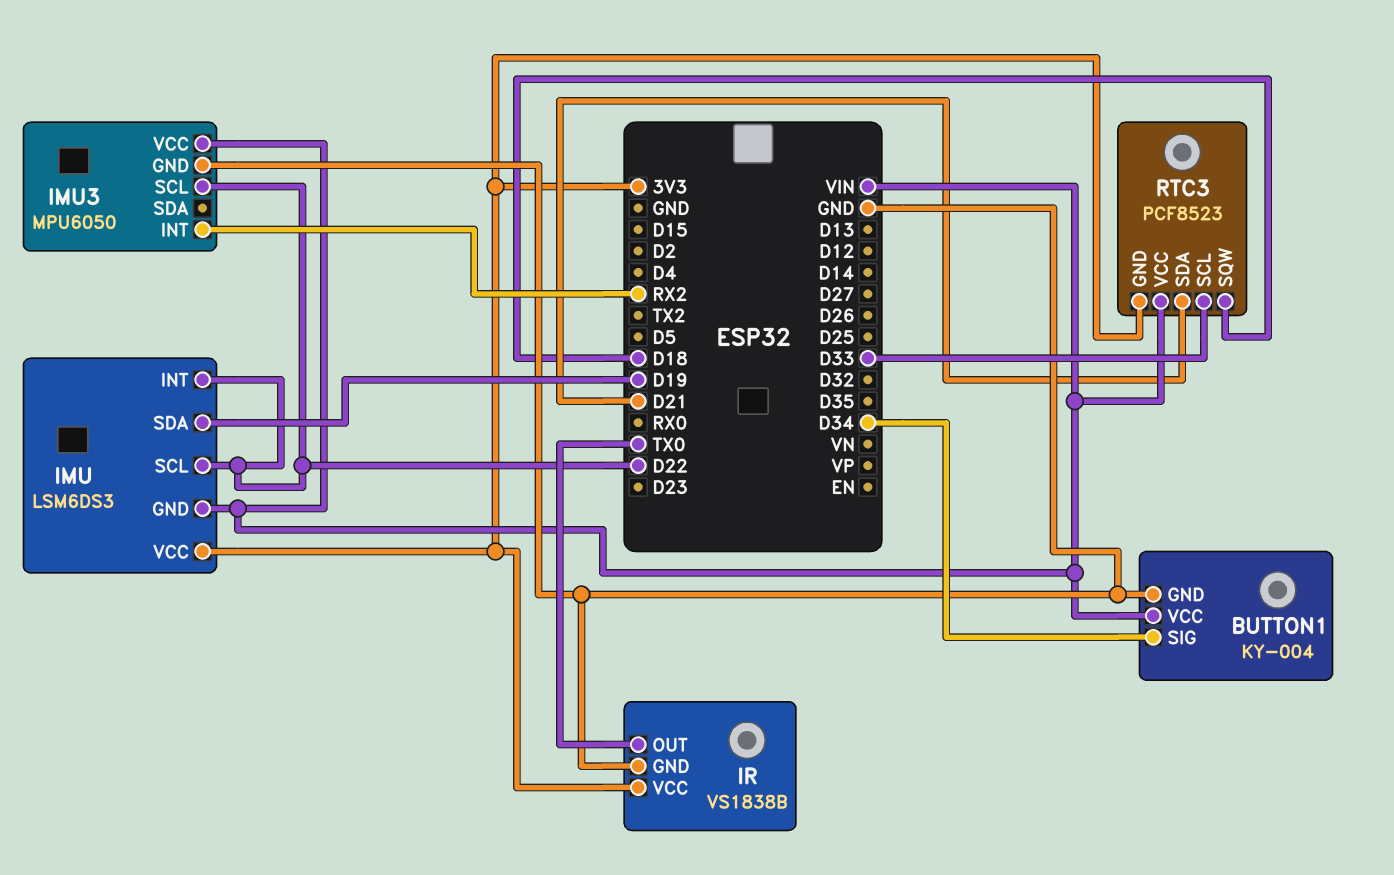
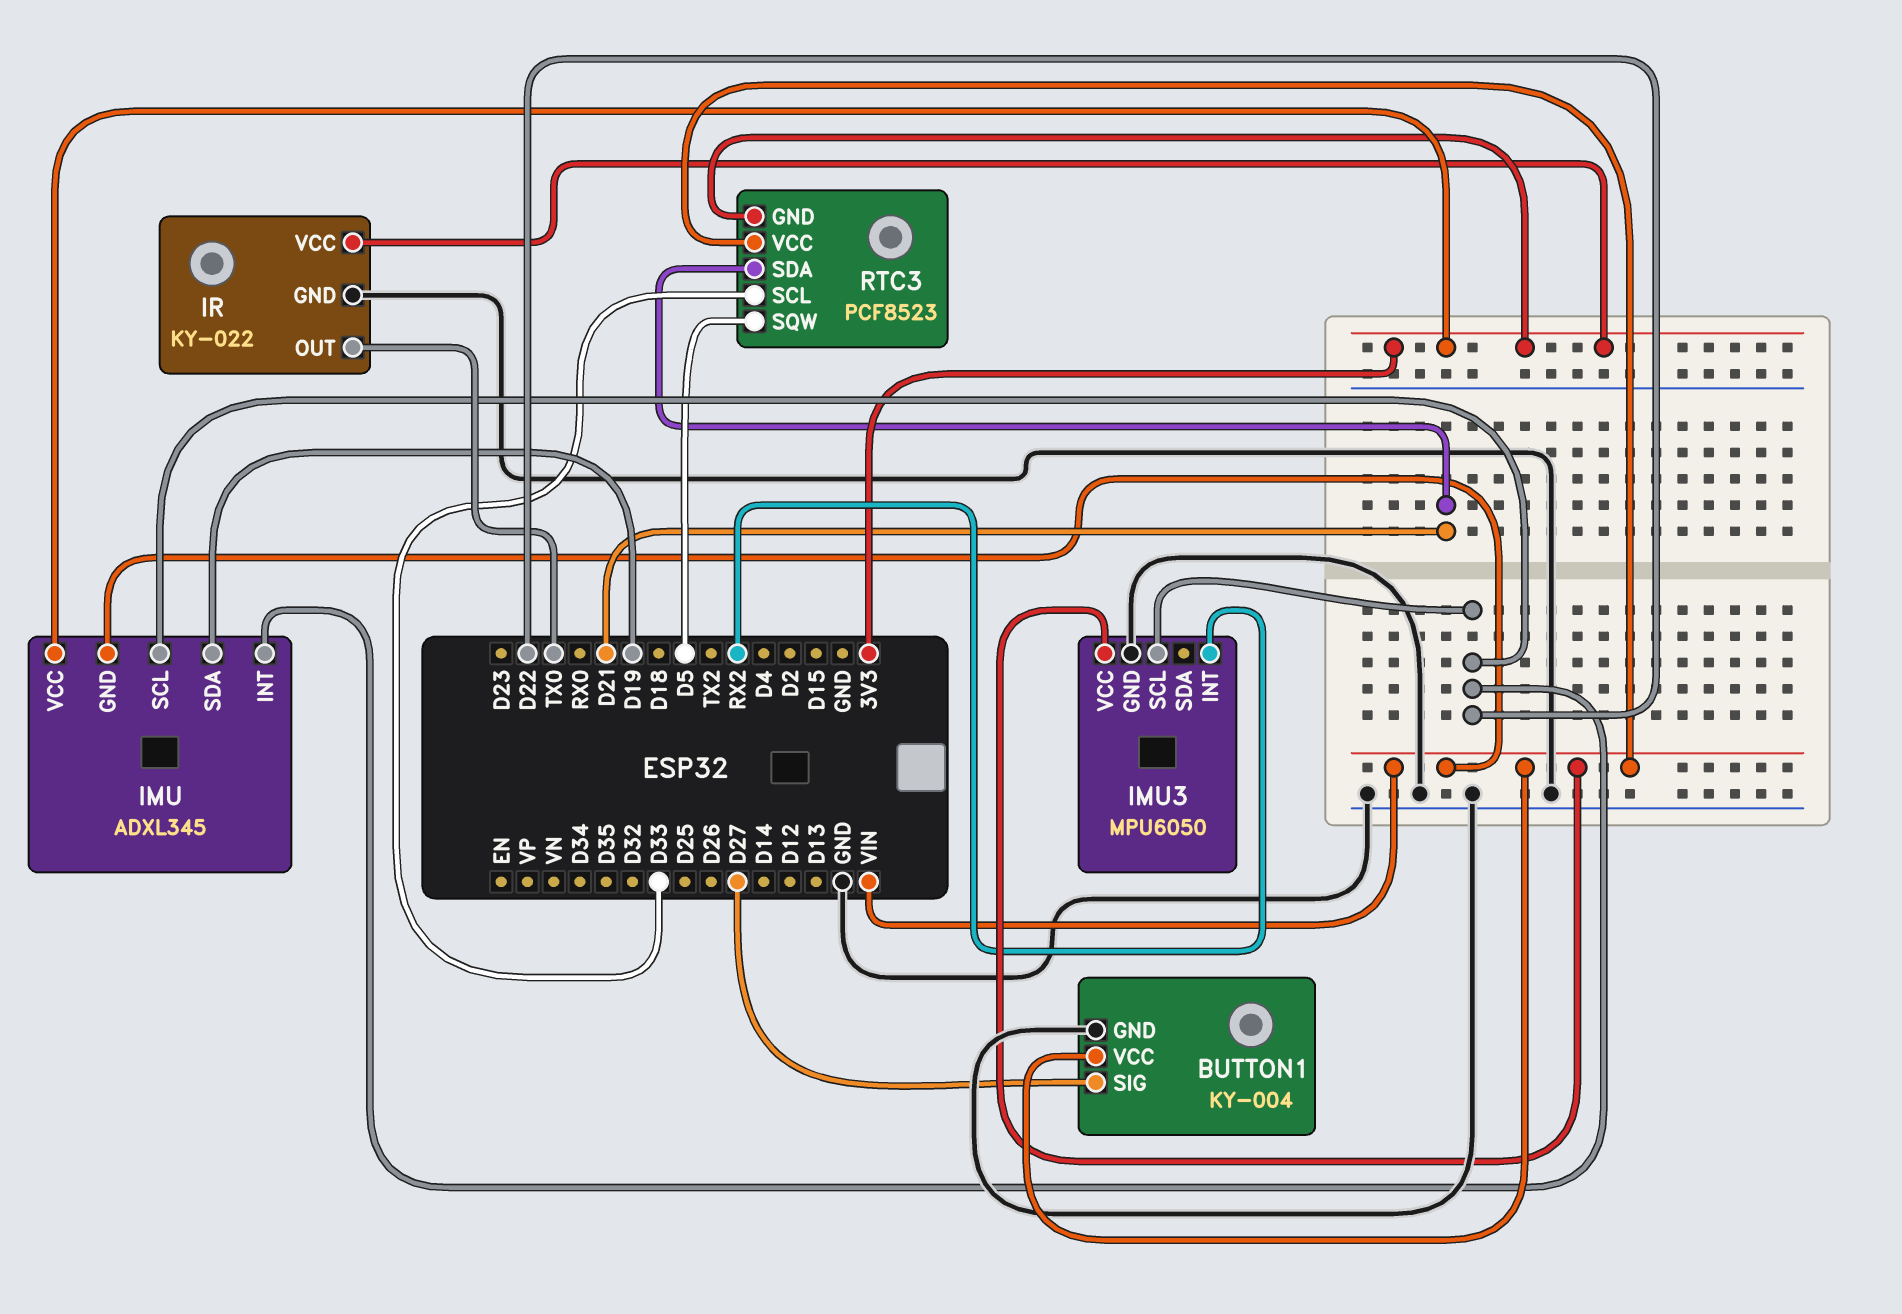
BUTTON1 pin SIG: D34 -> D27
IMU: LSM6DS3 -> ADXL345
IR: VS1838B -> KY-022
RTC3 pin SQW: D18 -> D5

